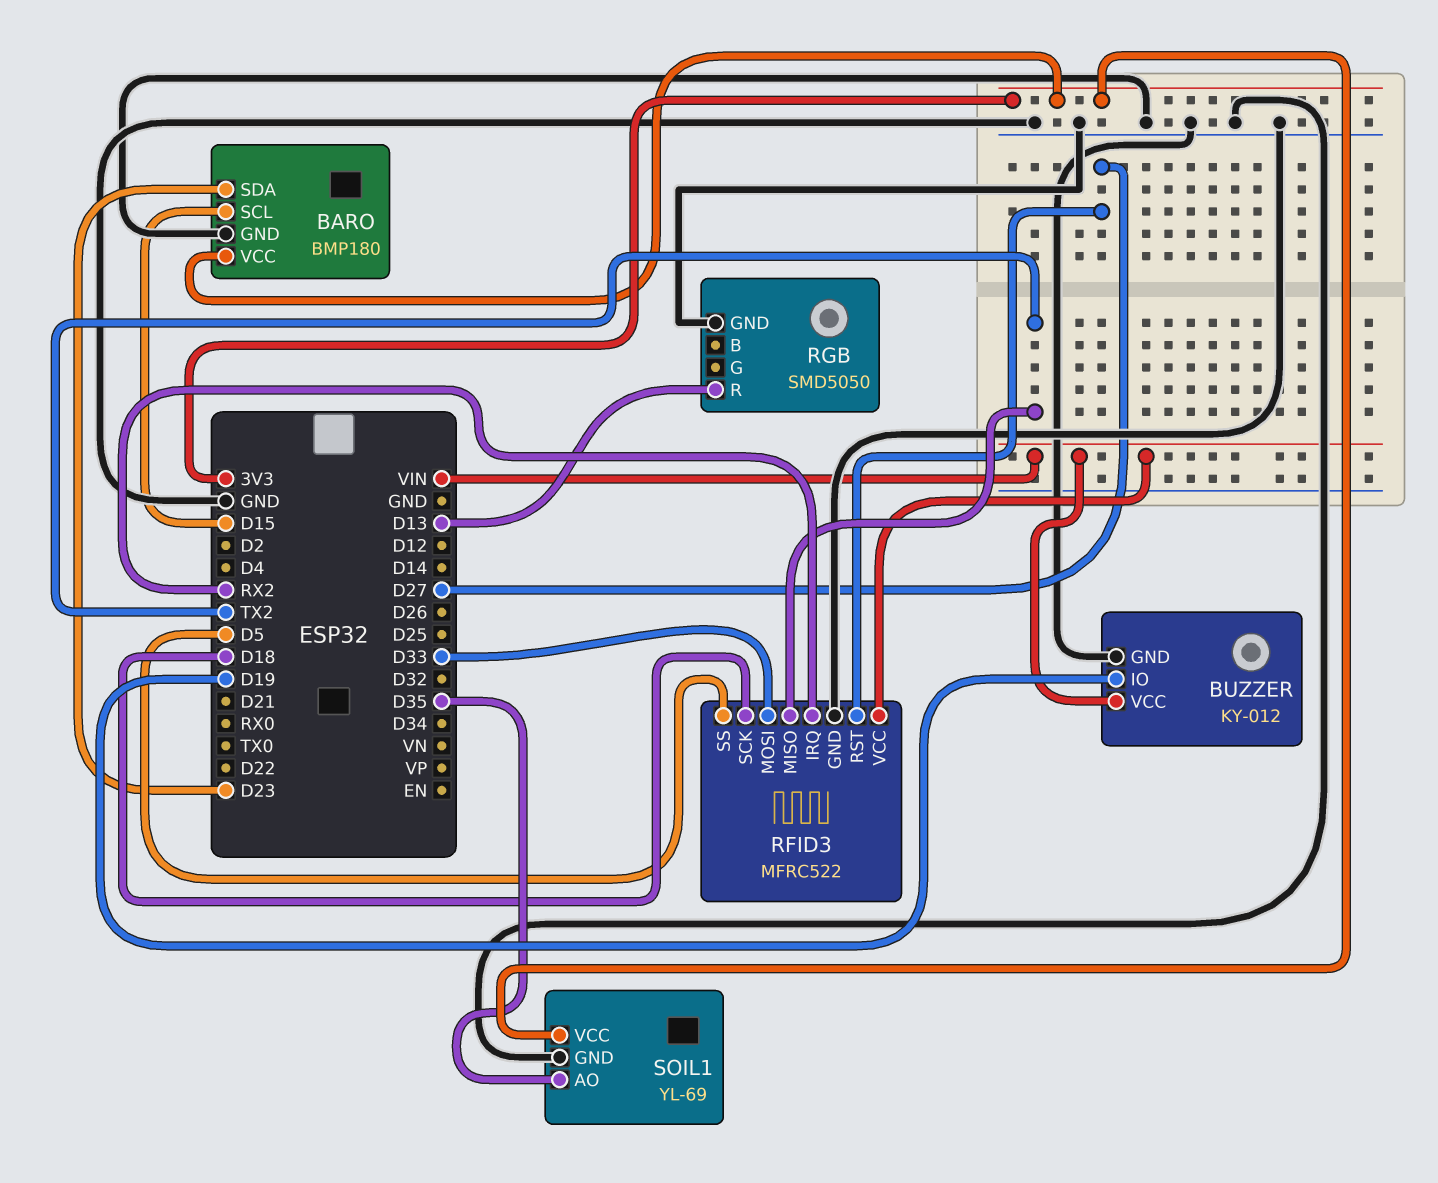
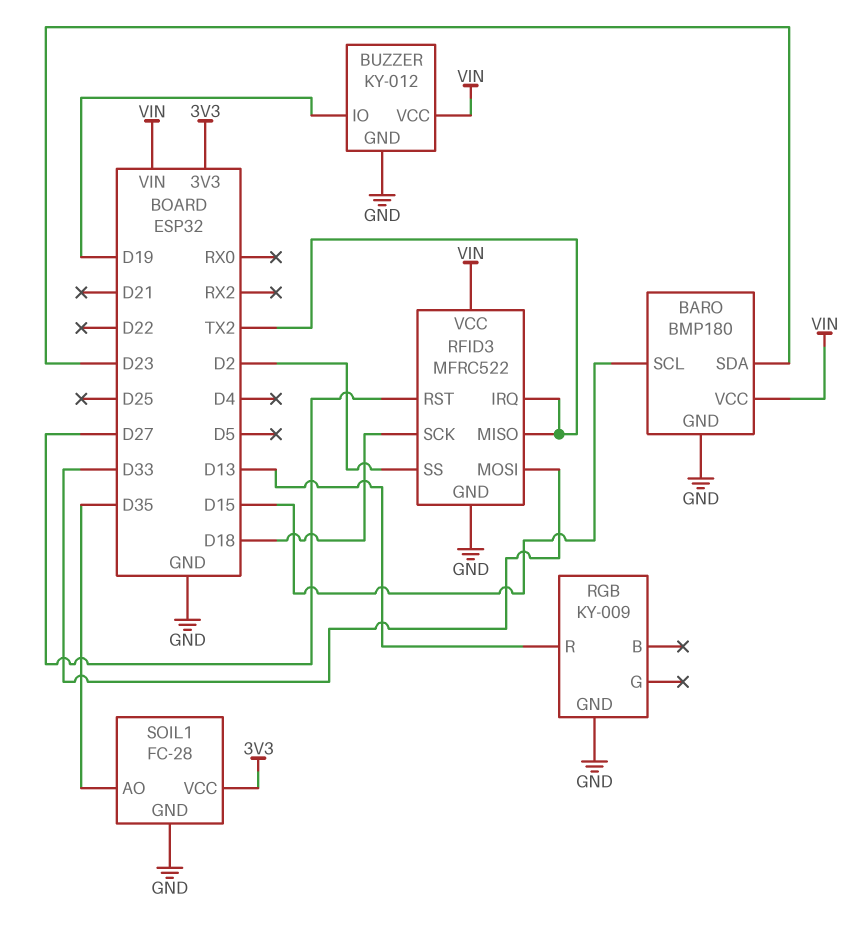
BARO pin VCC: 3V3 -> VIN
RFID3 pin IRQ: RX2 -> TX2
RFID3 pin SS: D5 -> D2
RGB: SMD5050 -> KY-009
SOIL1: YL-69 -> FC-28

